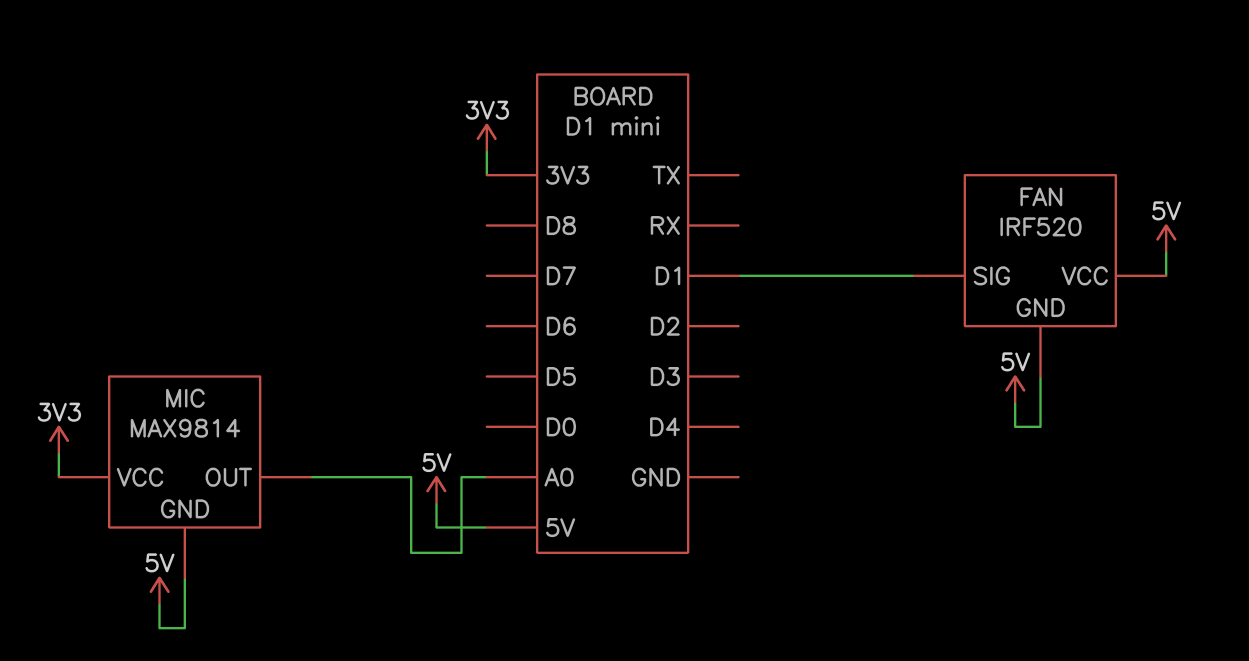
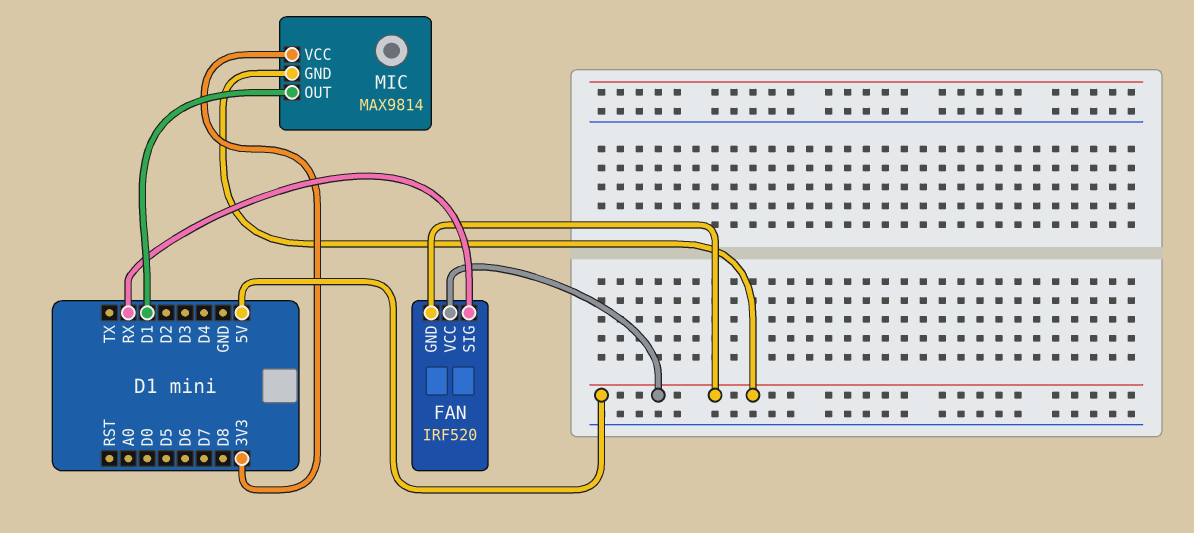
FAN pin SIG: D1 -> RX
MIC pin OUT: A0 -> D1

